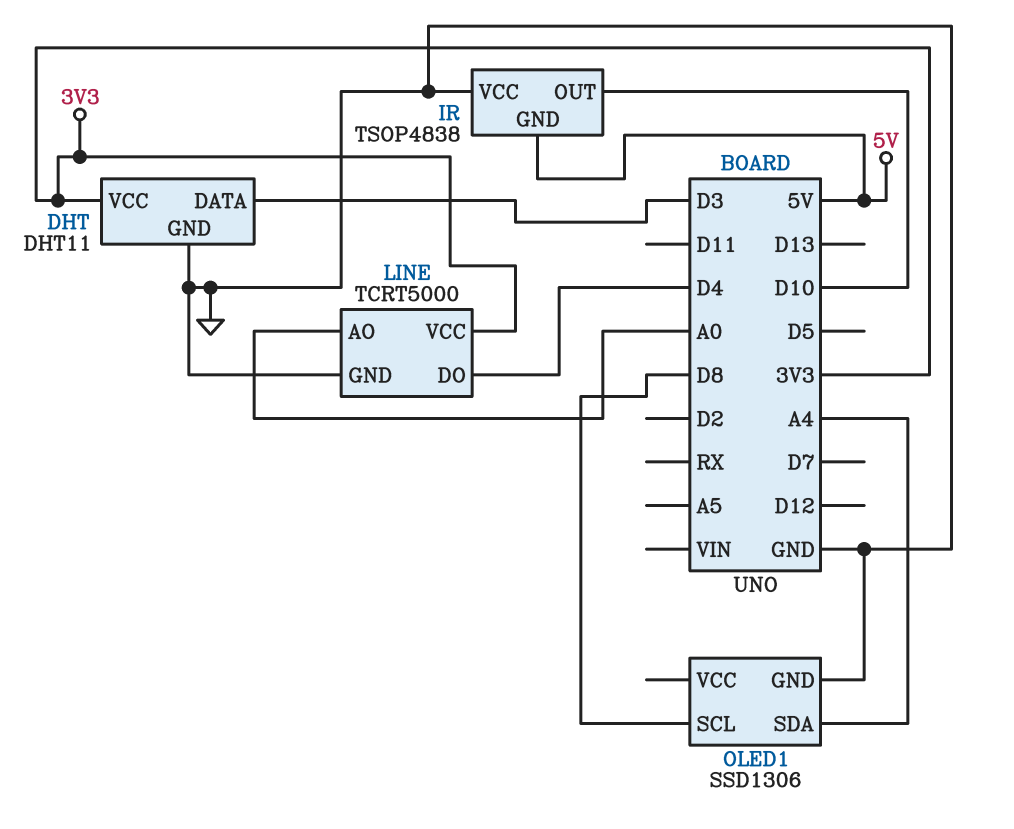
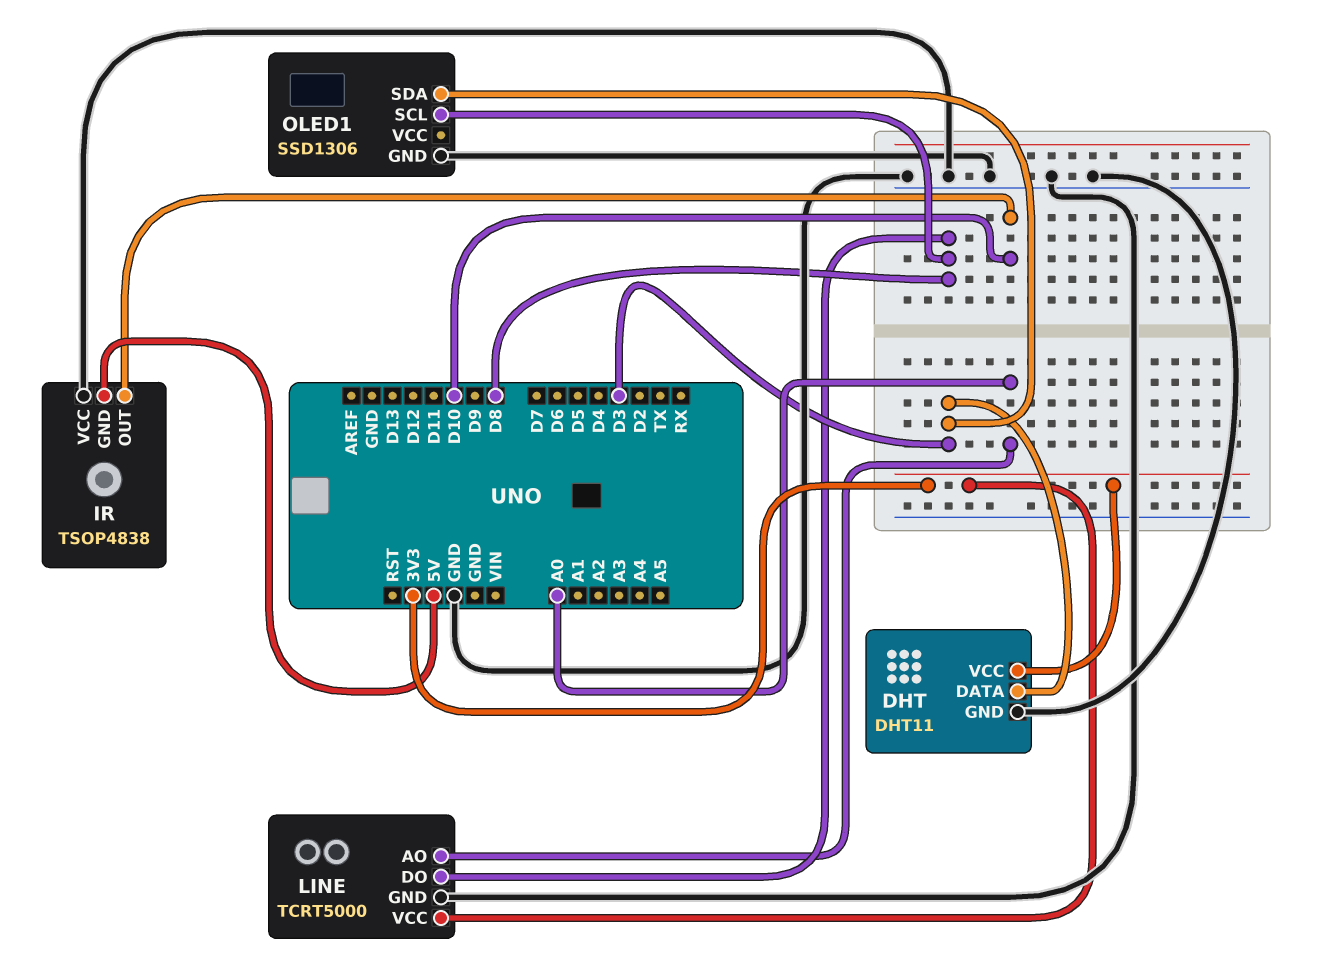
LINE pin DO: D4 -> D8
OLED1 pin SDA: A4 -> D3

